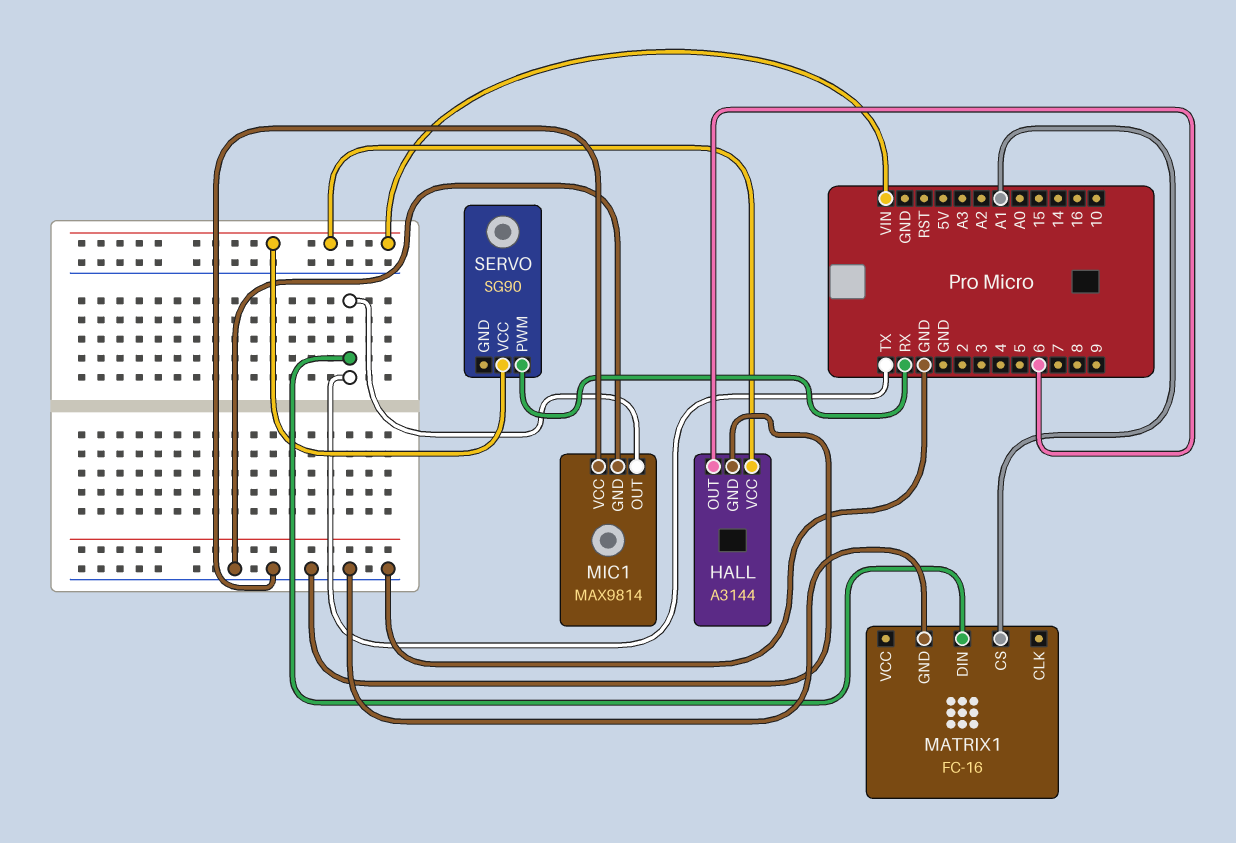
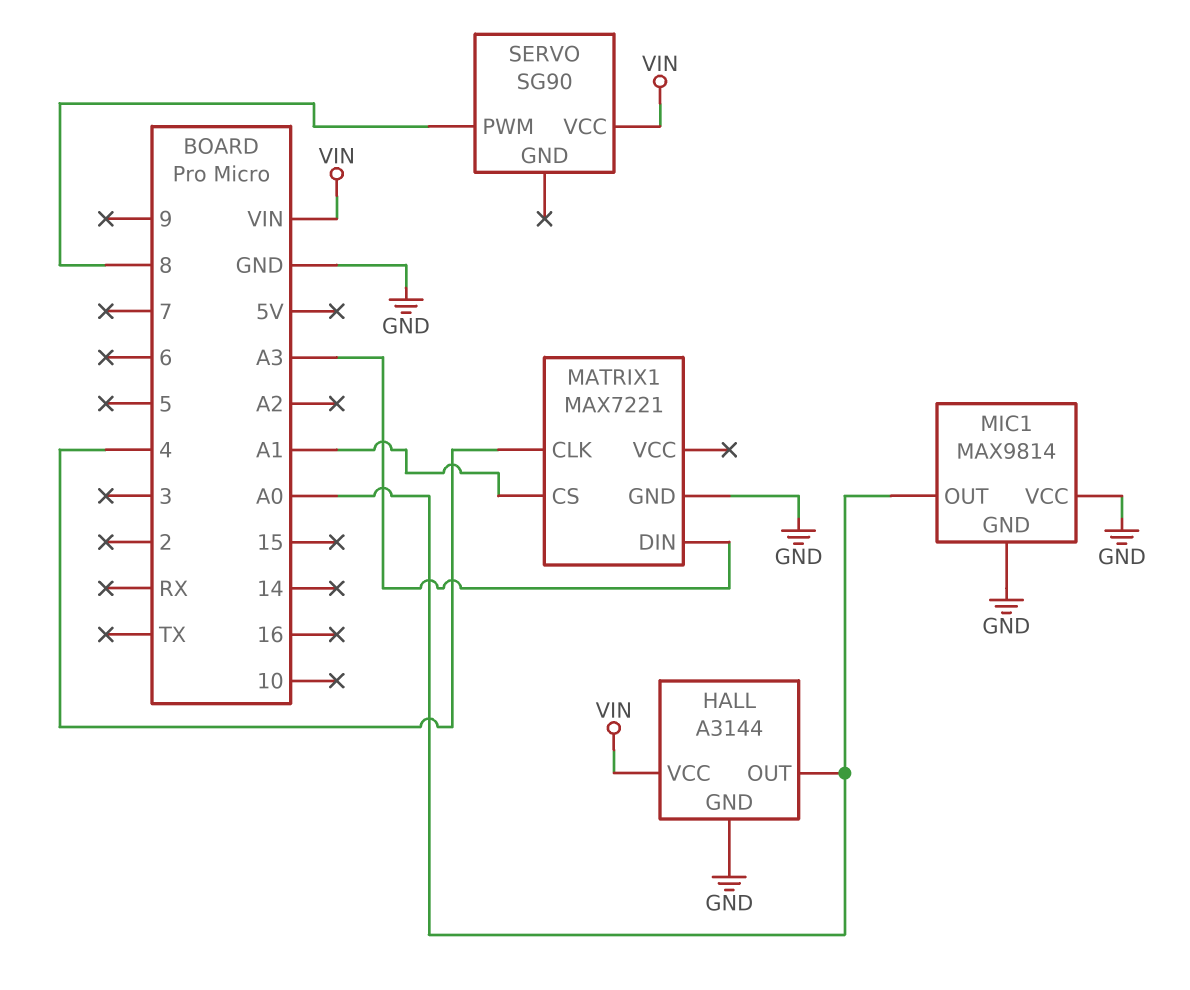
HALL pin OUT: 6 -> A0
MATRIX1: FC-16 -> MAX7221
MATRIX1 pin CLK: none -> 4
MATRIX1 pin DIN: TX -> A3
MIC1 pin OUT: TX -> A0
SERVO pin PWM: RX -> 8

